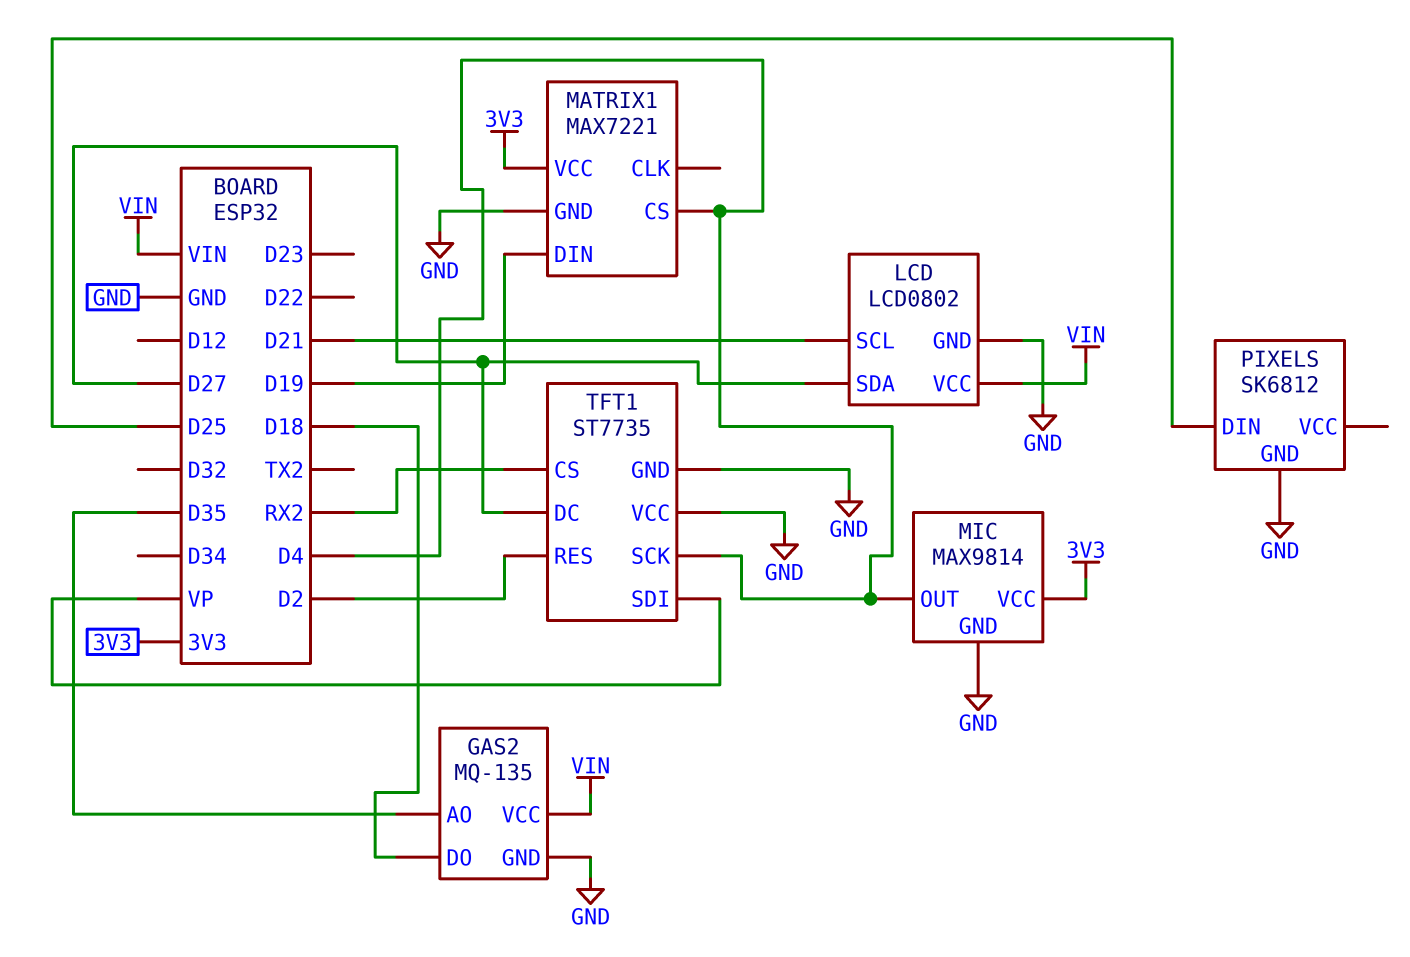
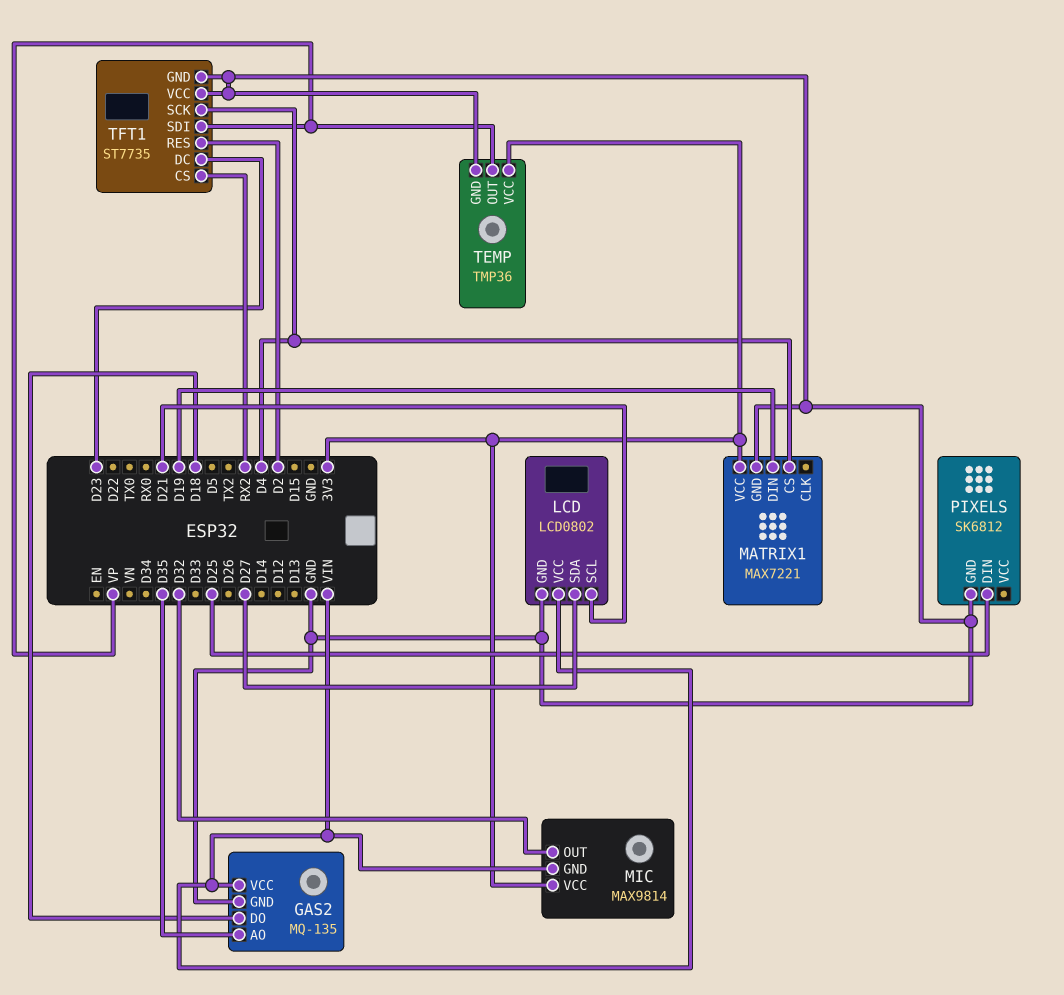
MIC pin GND: GND -> VIN
MIC pin OUT: D4 -> D32
TEMP: none -> TMP36
TEMP pin GND: none -> GND
TEMP pin OUT: none -> VP
TEMP pin VCC: none -> 3V3
TFT1 pin DC: D27 -> D23

